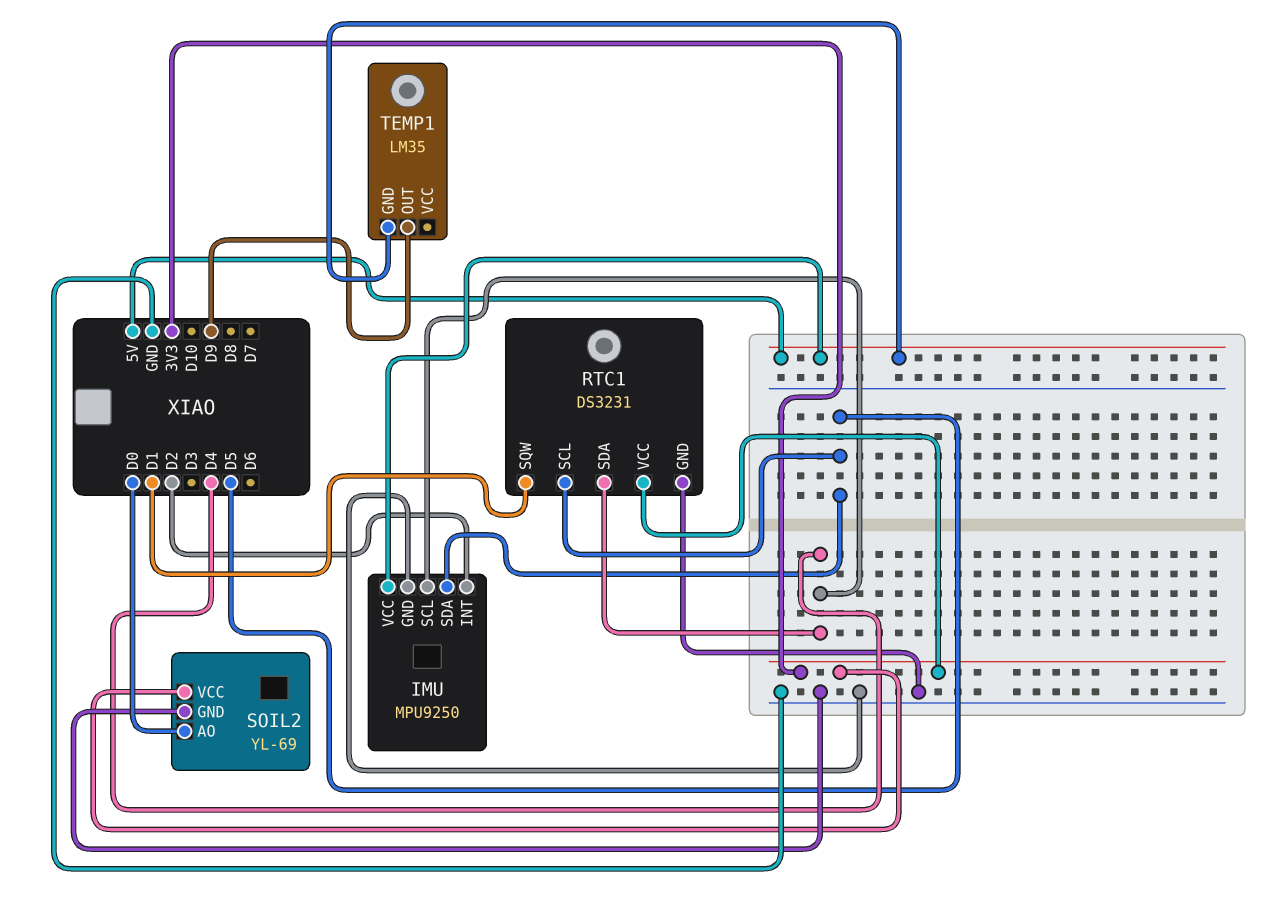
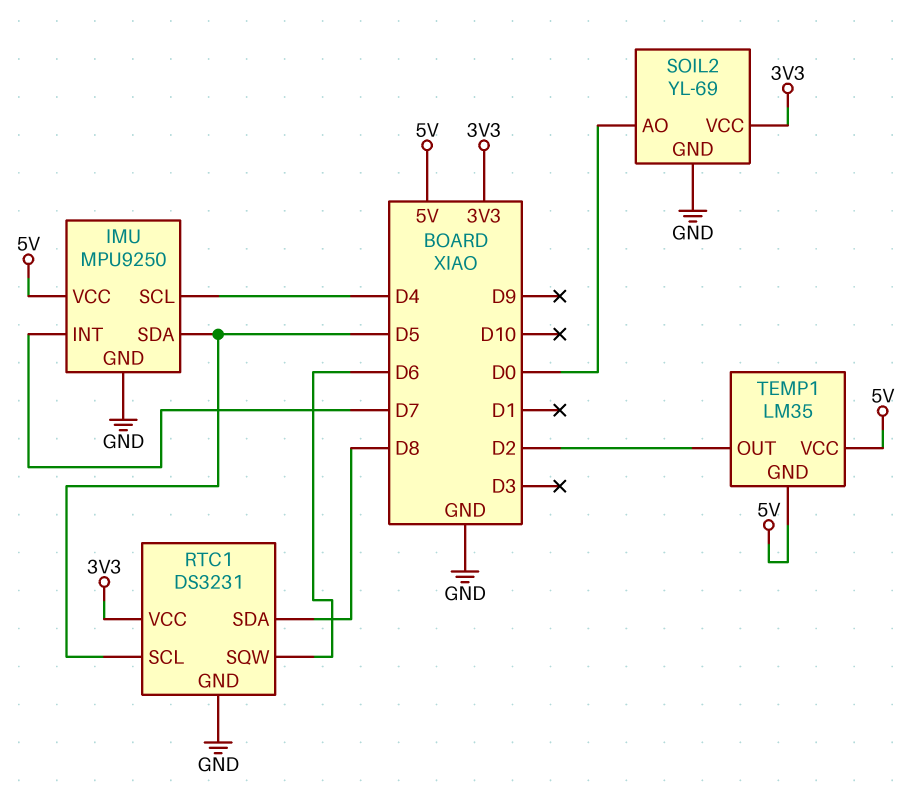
IMU pin INT: D2 -> D7
RTC1 pin SDA: D4 -> D8
RTC1 pin SQW: D1 -> D6
TEMP1 pin OUT: D9 -> D2
TEMP1 pin VCC: none -> 5V

